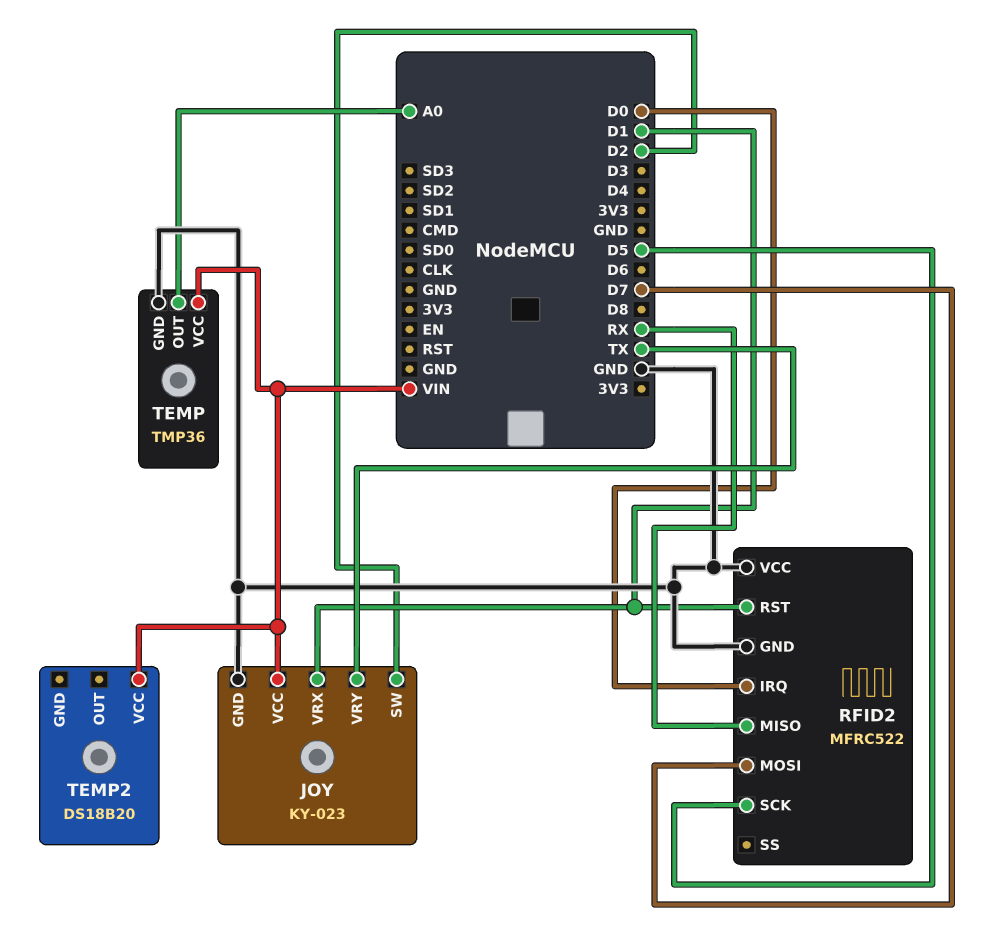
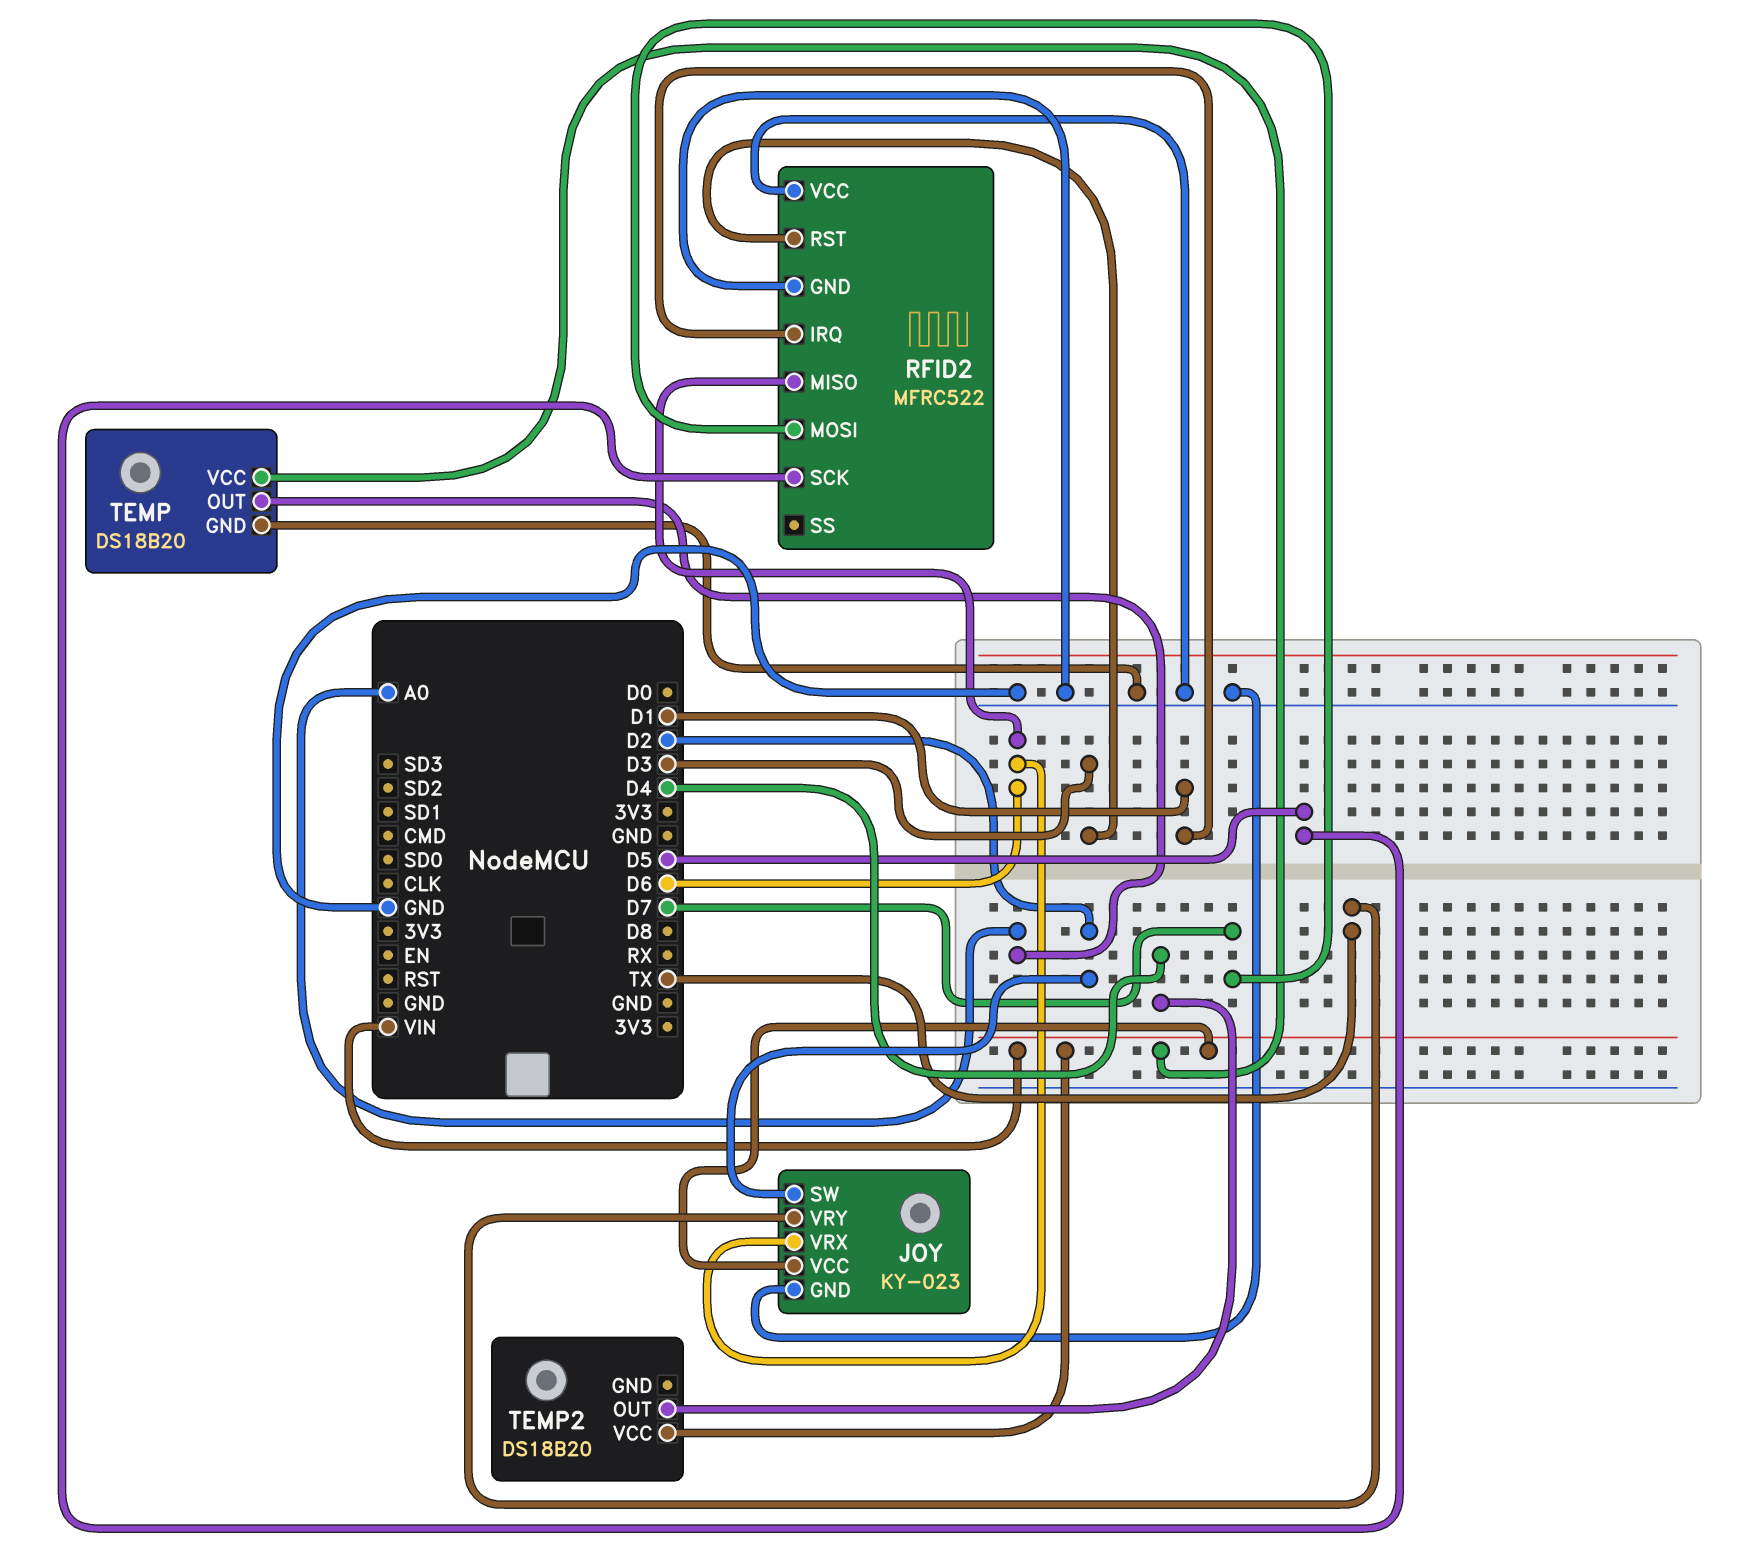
JOY pin VRX: D1 -> D6
RFID2 pin IRQ: D0 -> D1
RFID2 pin MISO: RX -> D6
RFID2 pin RST: D1 -> D3
TEMP: TMP36 -> DS18B20
TEMP2 pin OUT: none -> D4

